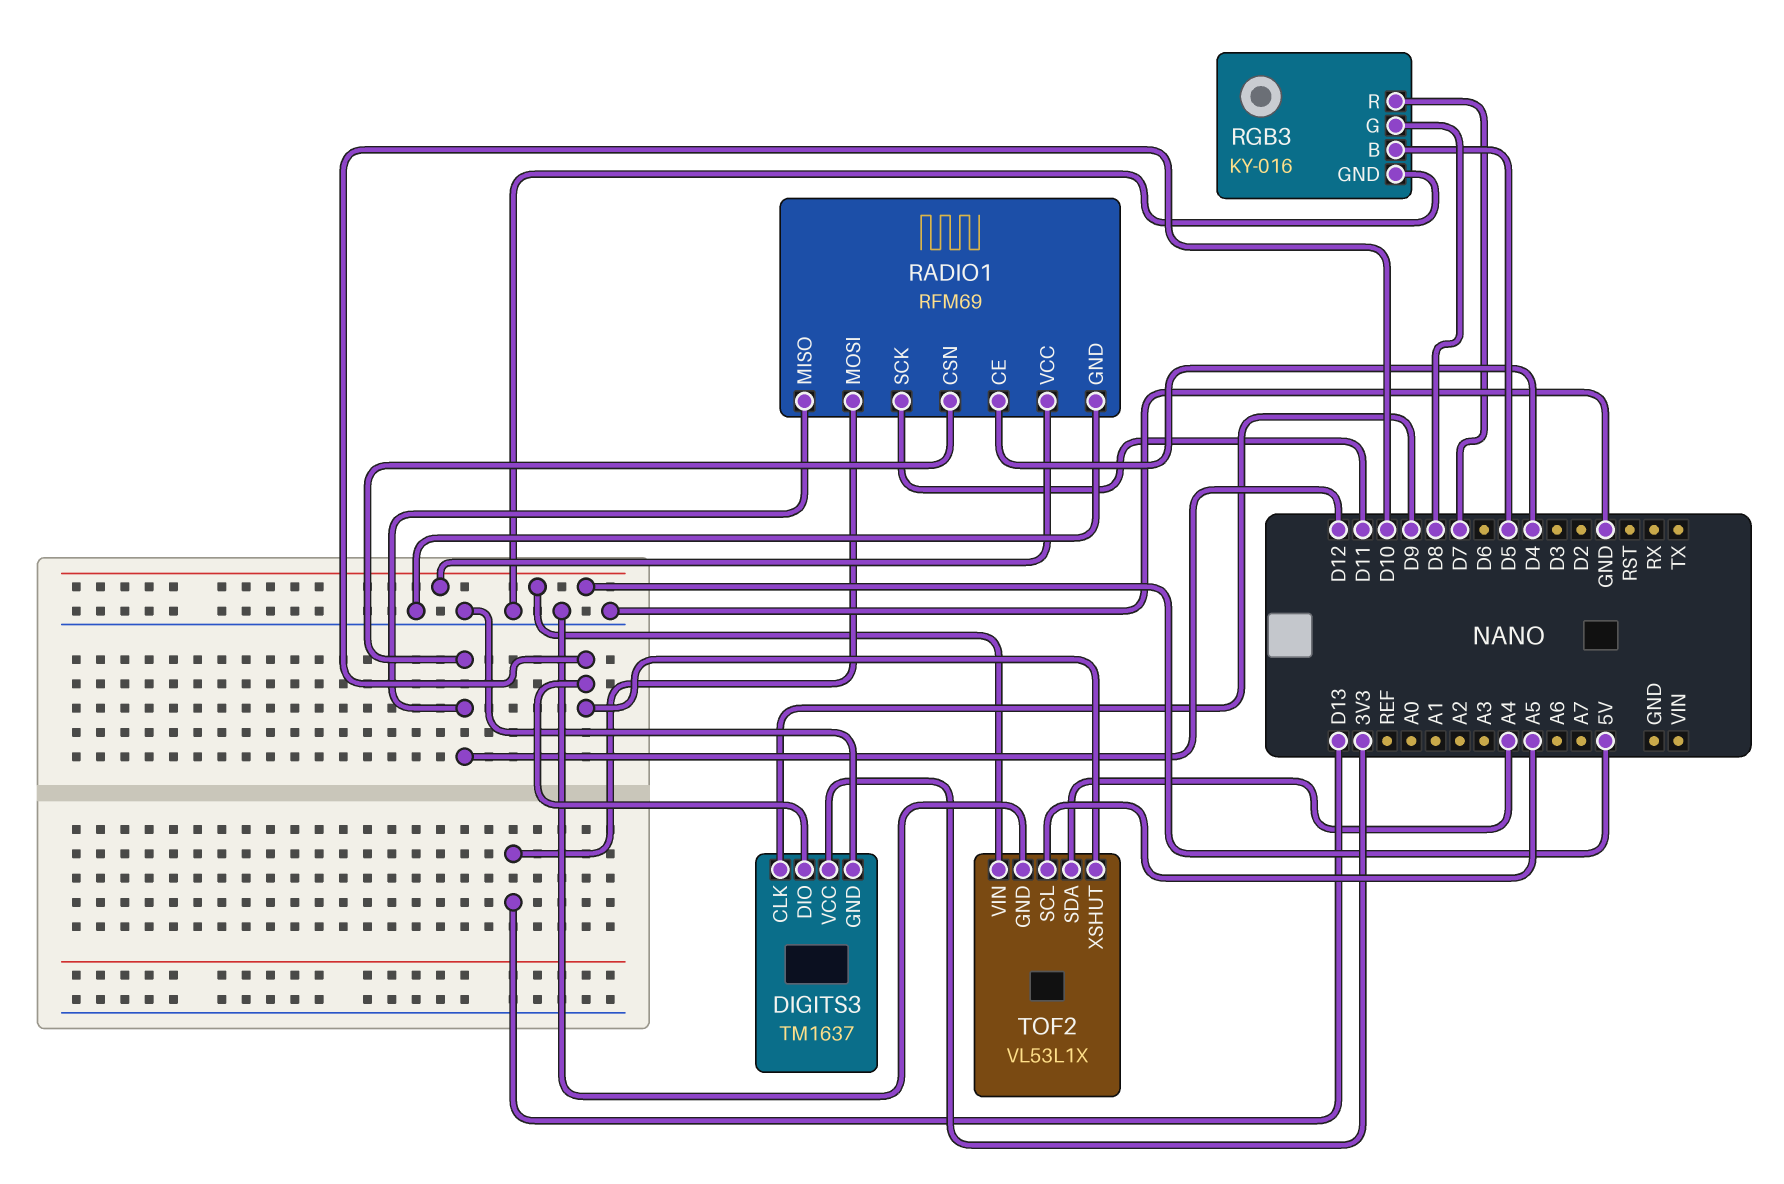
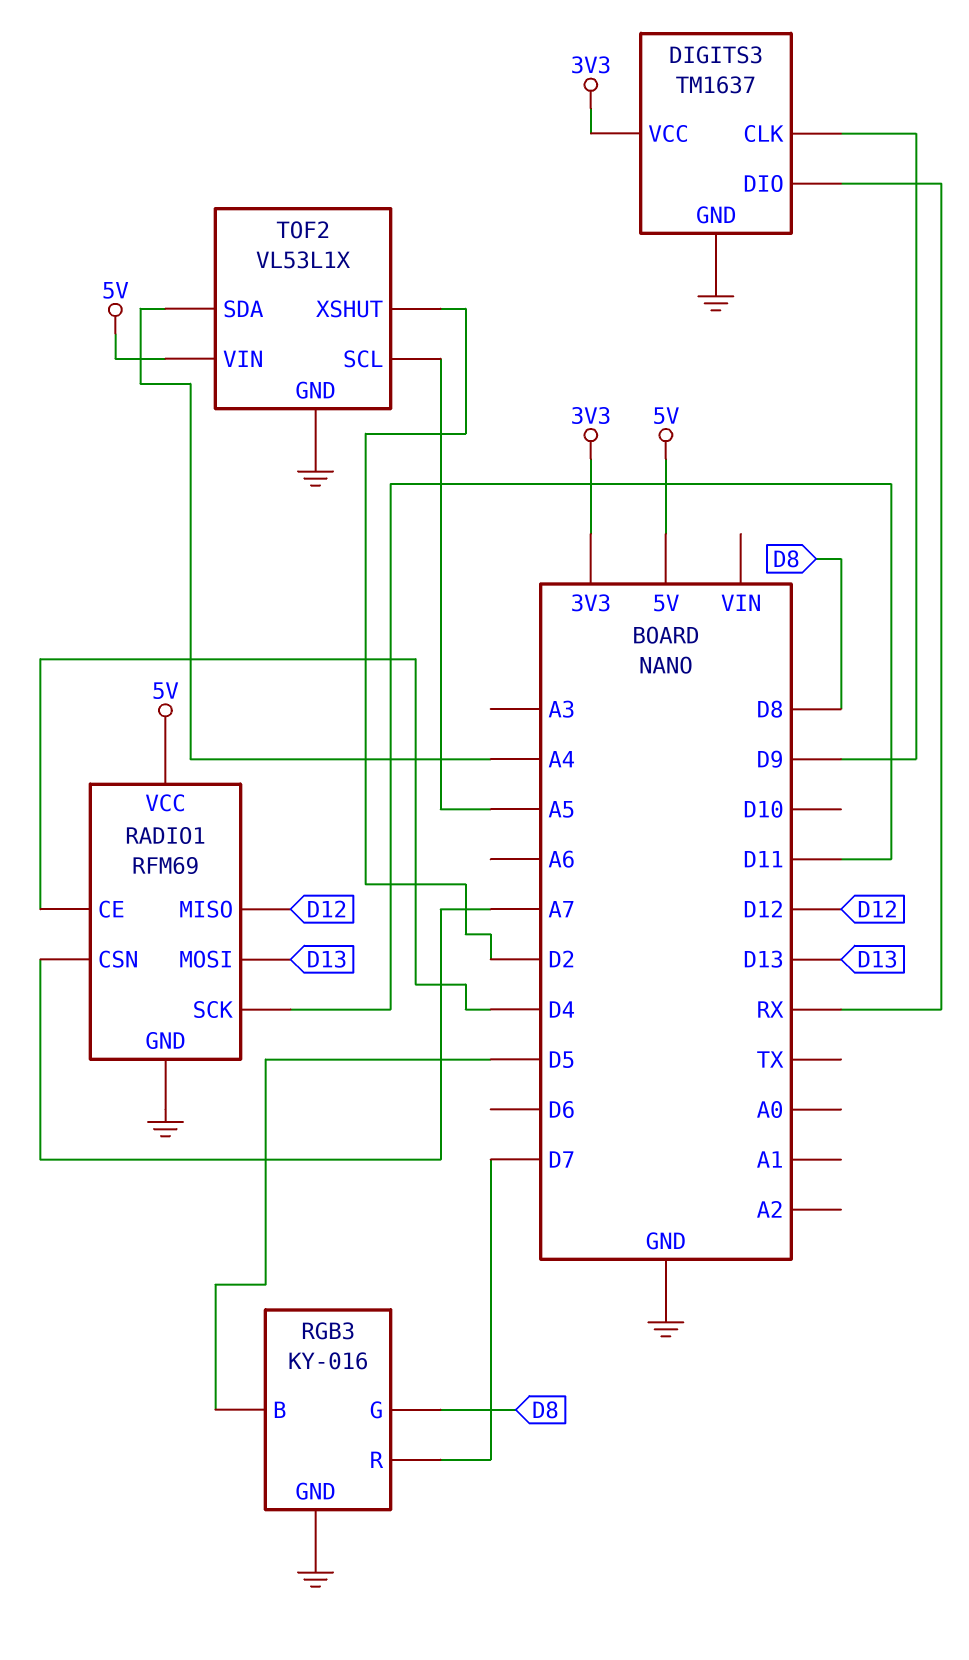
DIGITS3 pin DIO: D10 -> RX
RADIO1 pin CSN: D12 -> A7
TOF2 pin XSHUT: D10 -> D2

